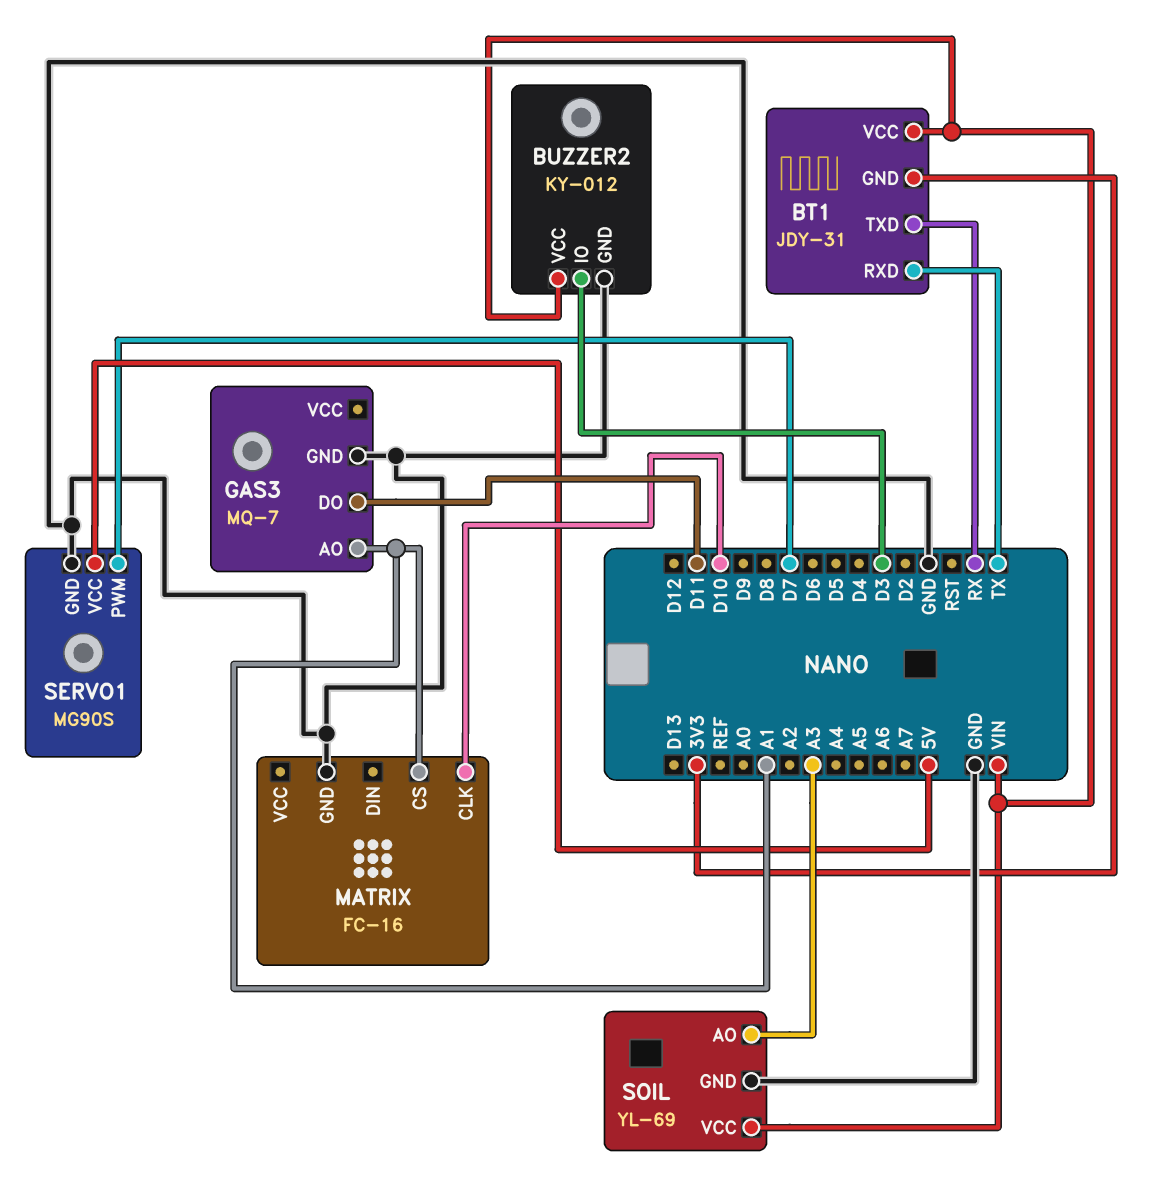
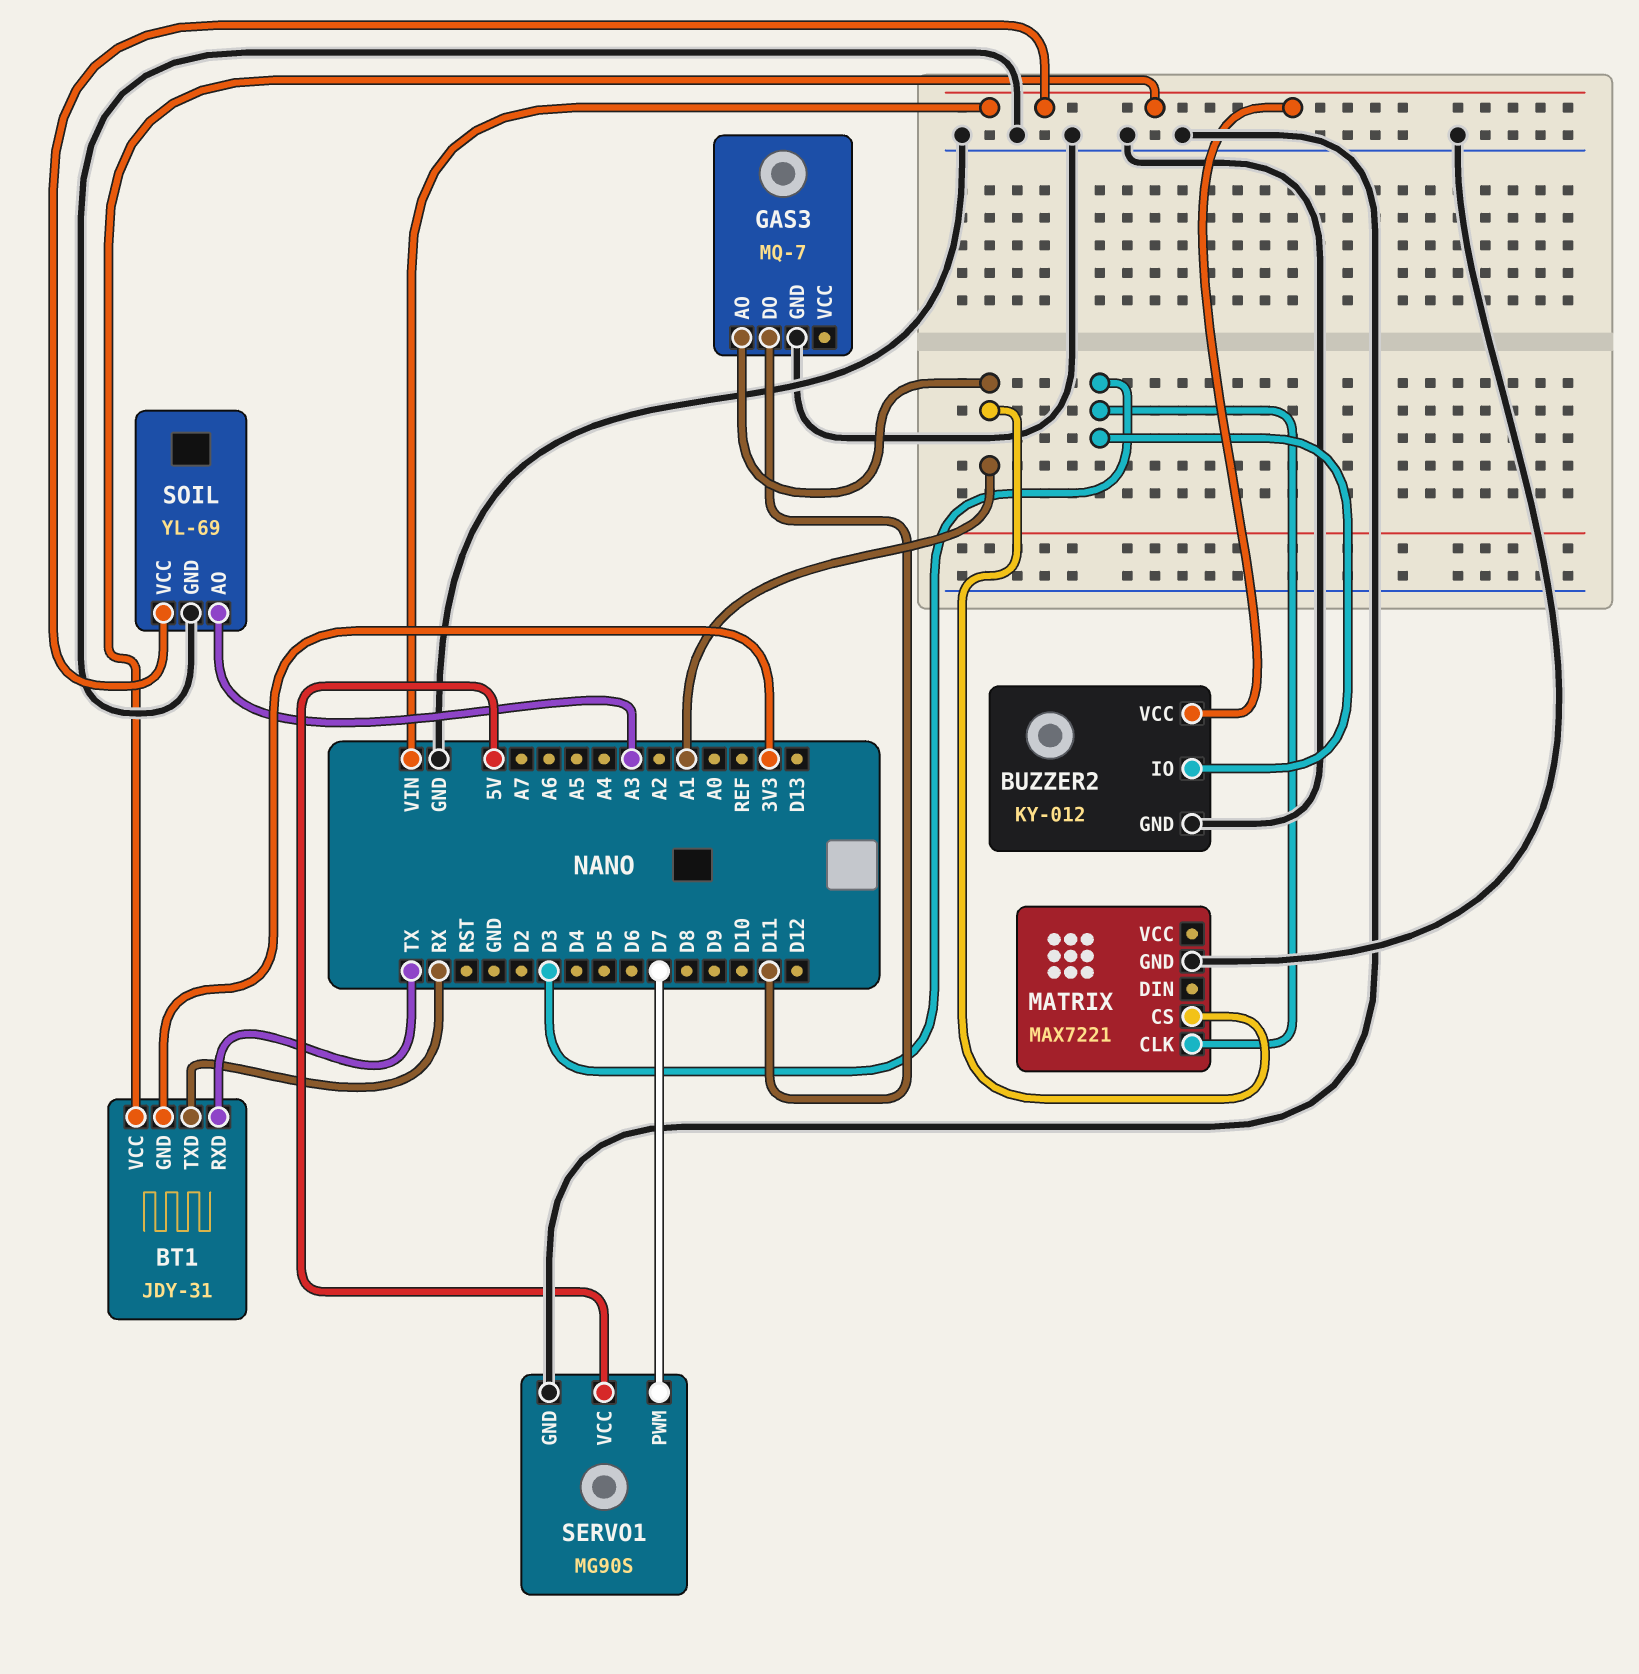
MATRIX: FC-16 -> MAX7221
MATRIX pin CLK: D10 -> D3

